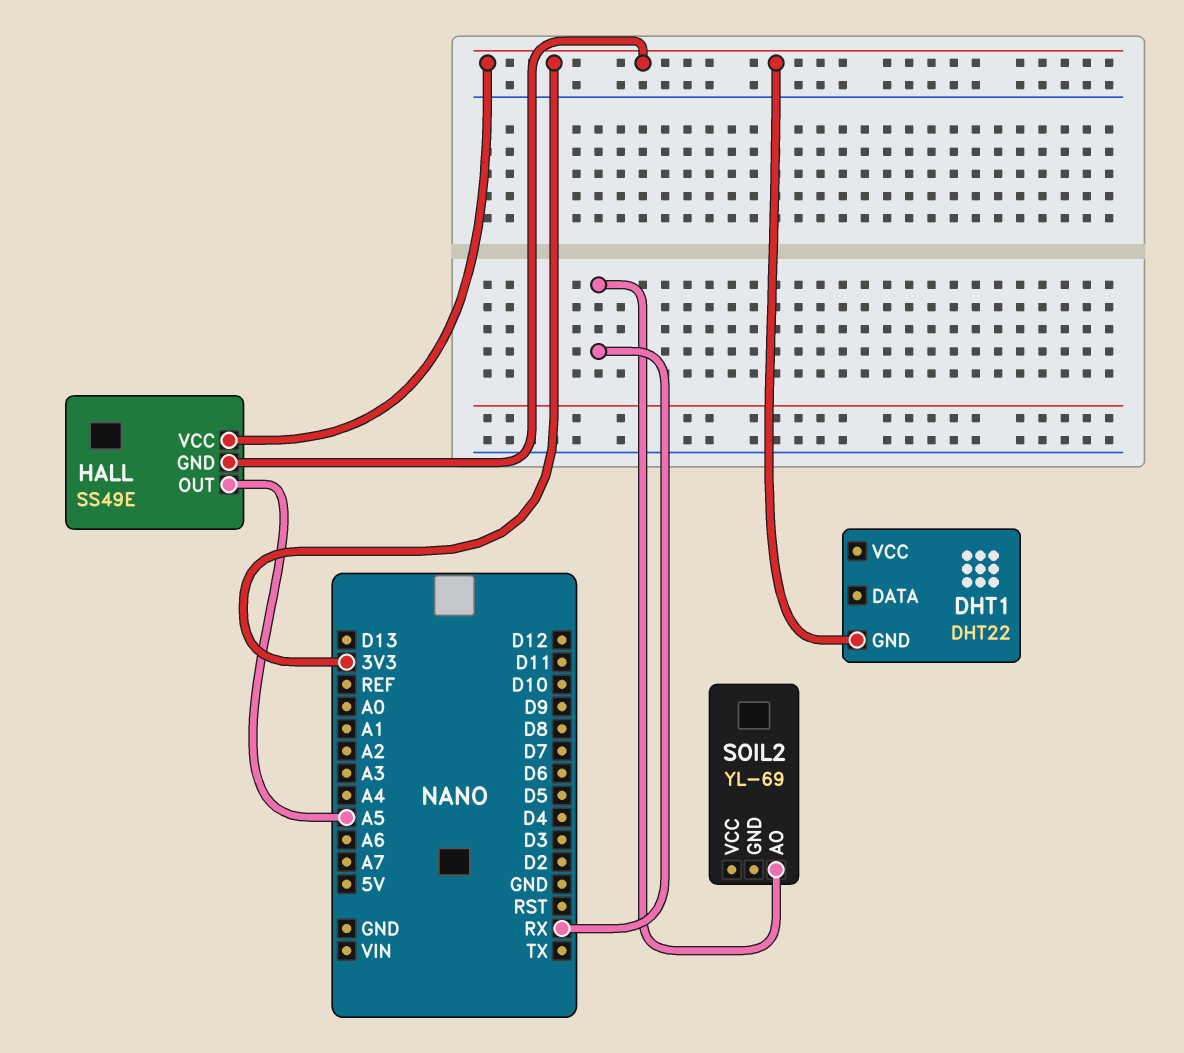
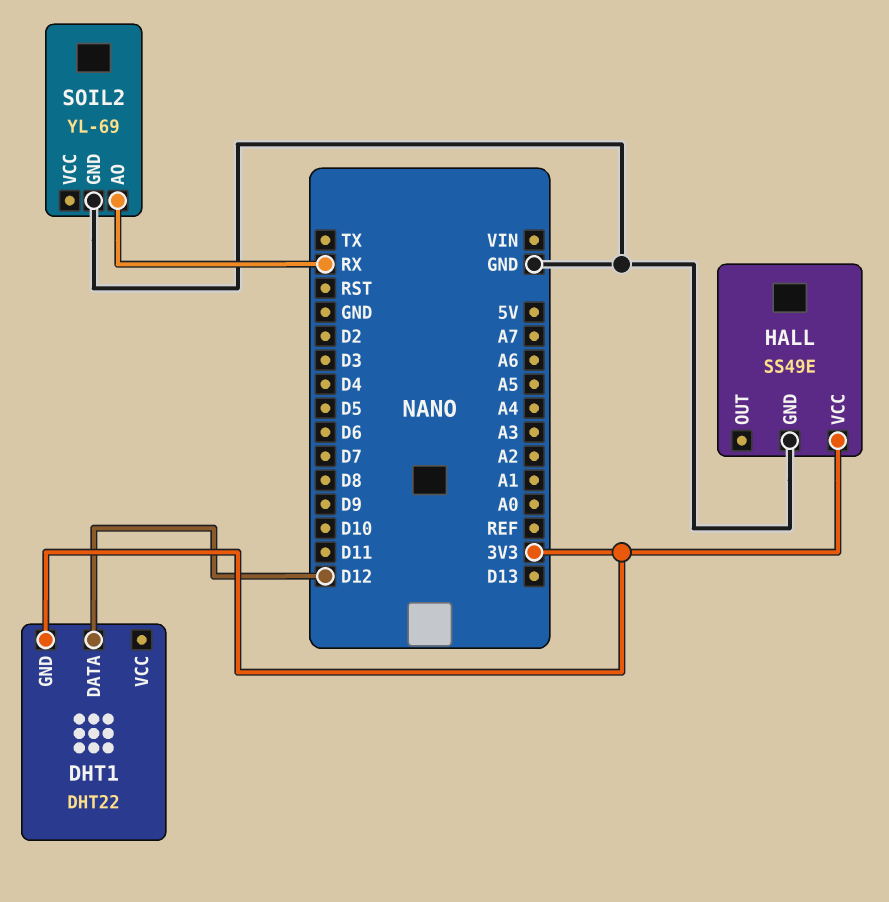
DHT1 pin DATA: none -> D12
HALL pin GND: 3V3 -> GND
HALL pin OUT: A5 -> none
SOIL2 pin GND: none -> GND

